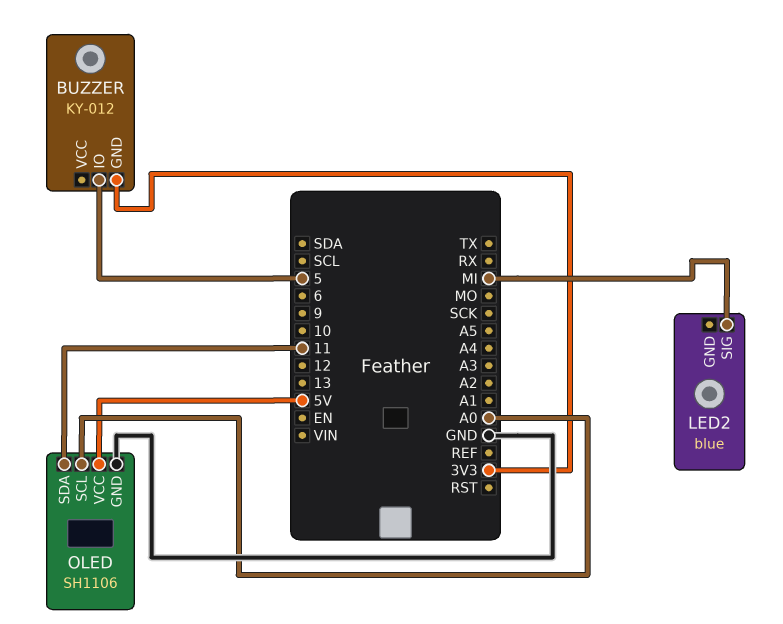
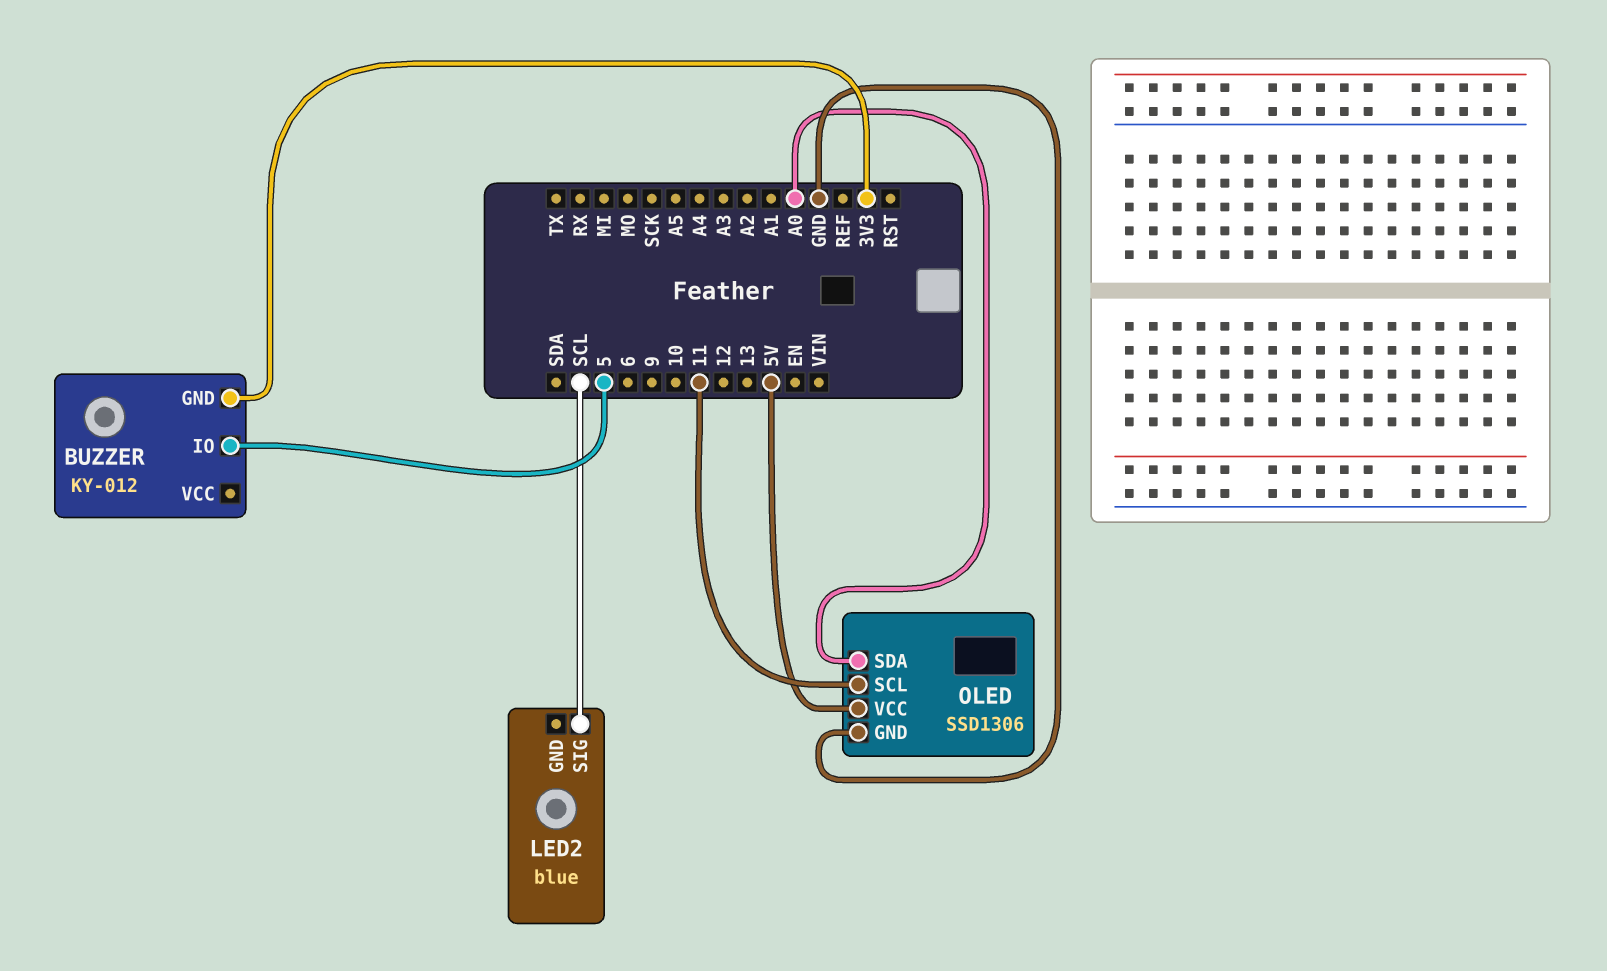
LED2 pin SIG: MI -> SCL
OLED: SH1106 -> SSD1306
OLED pin SCL: A0 -> 11
OLED pin SDA: 11 -> A0

